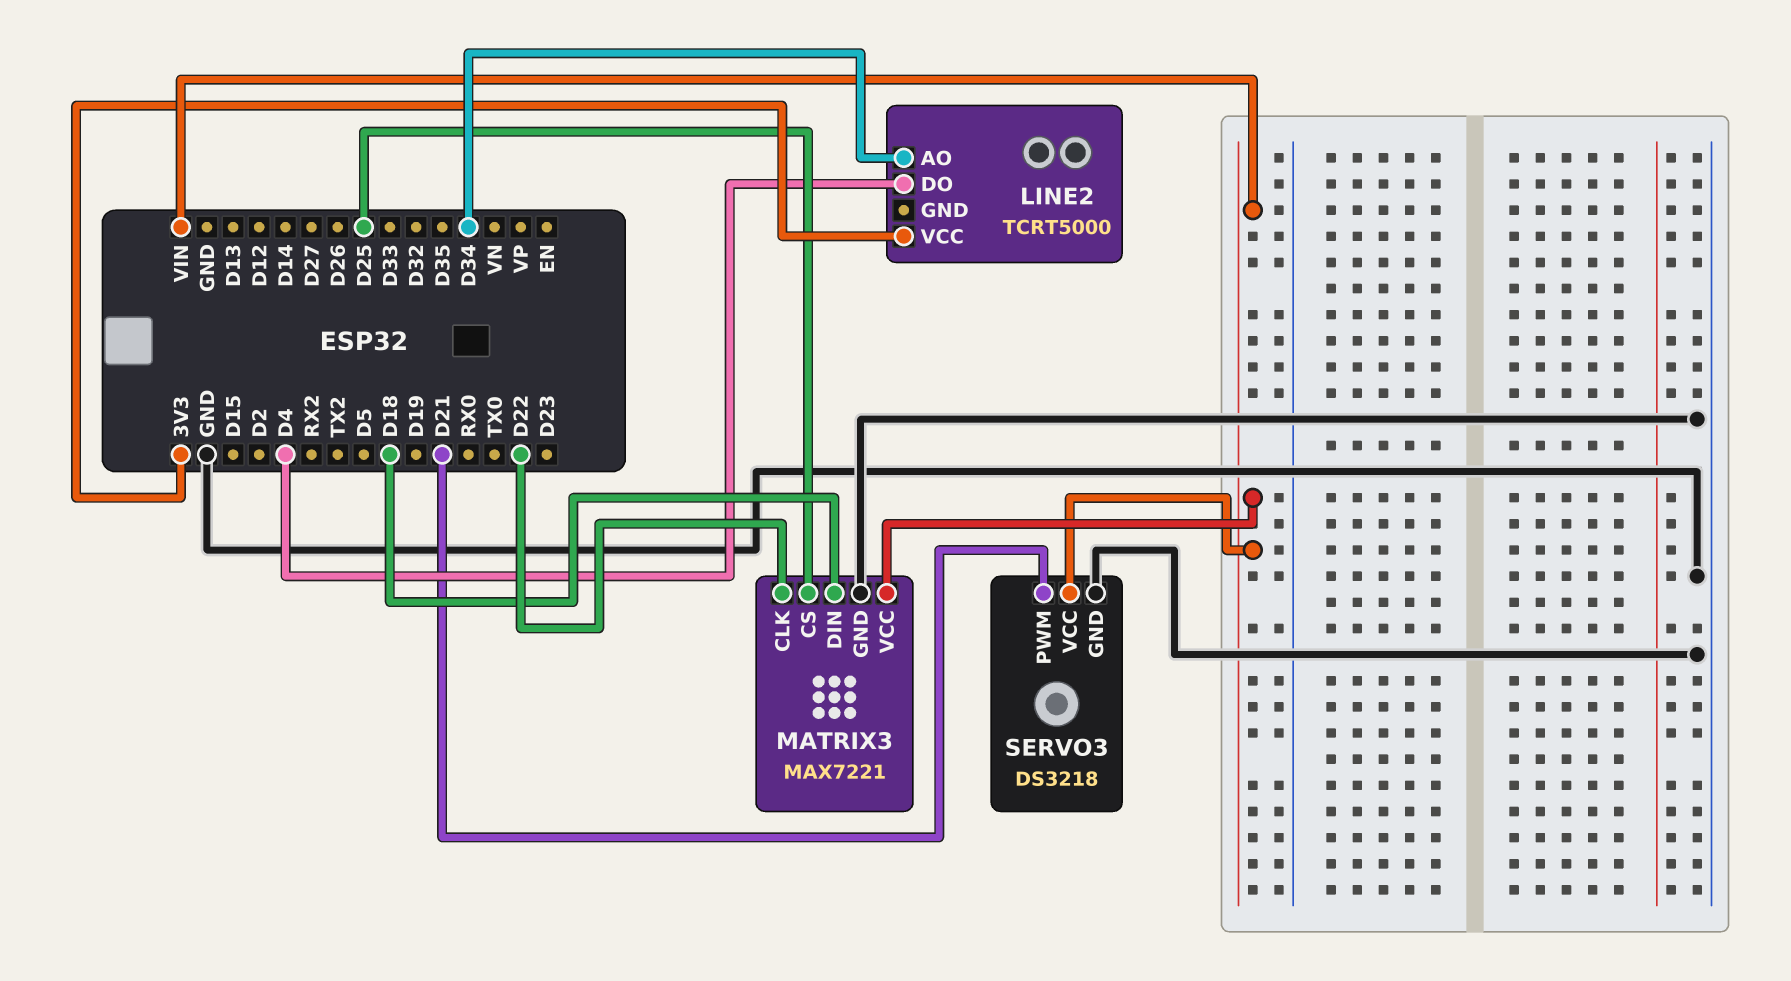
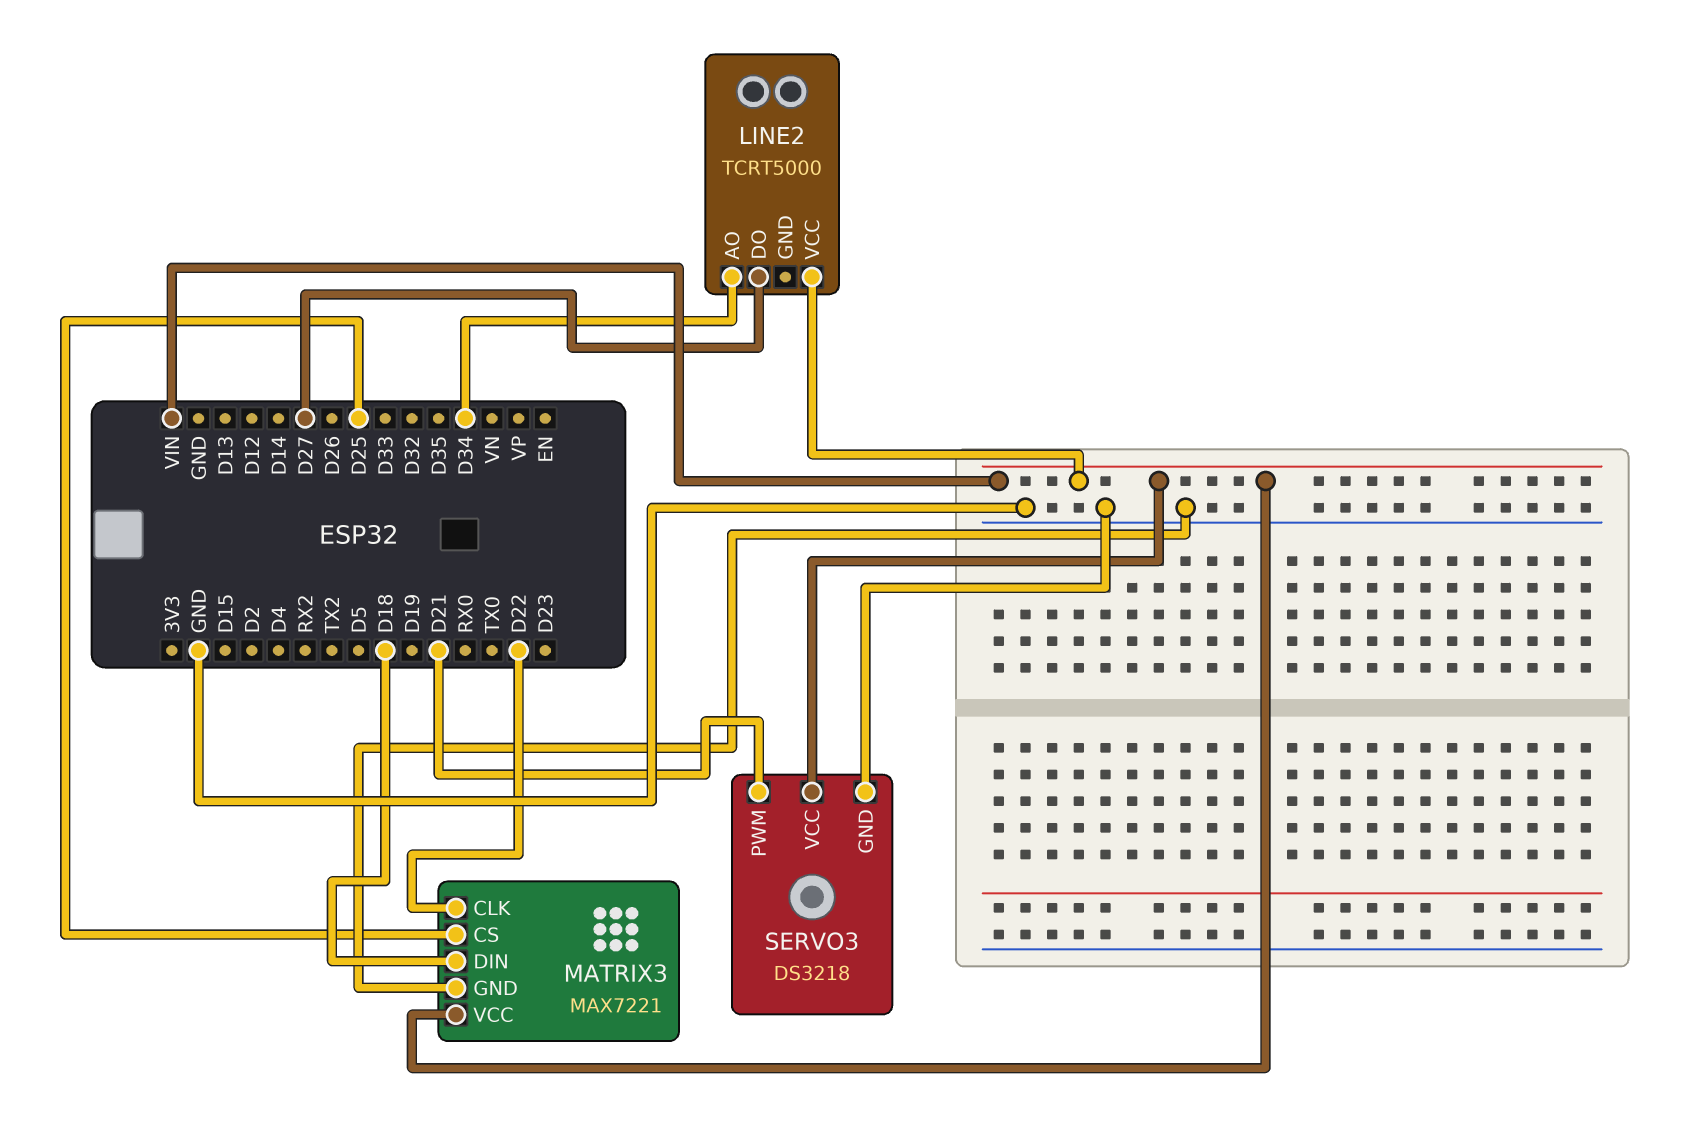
LINE2 pin DO: D4 -> D27
LINE2 pin VCC: 3V3 -> VIN

